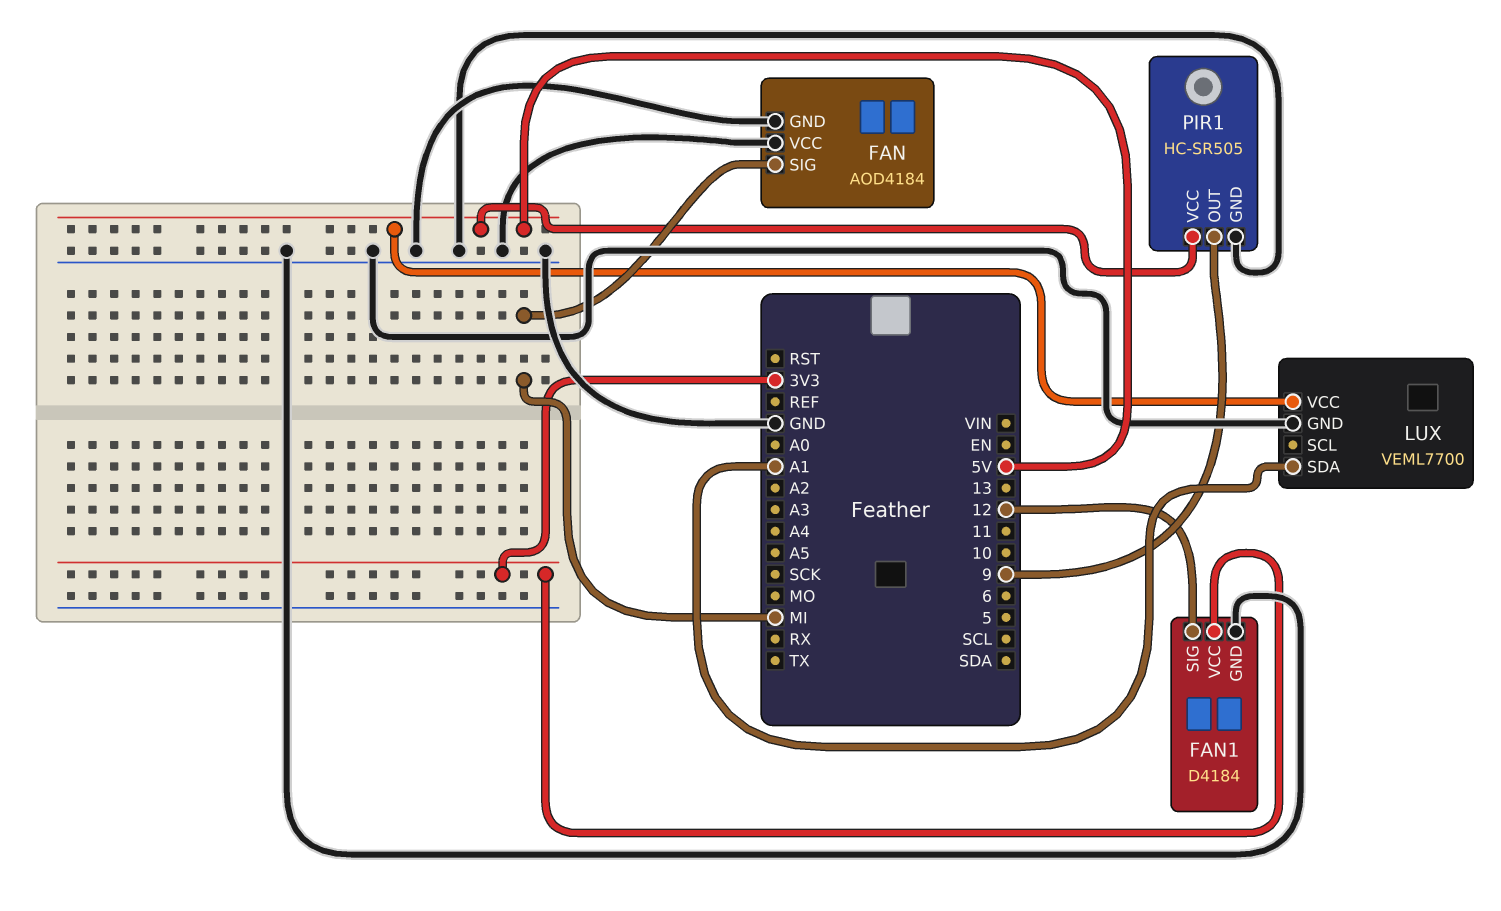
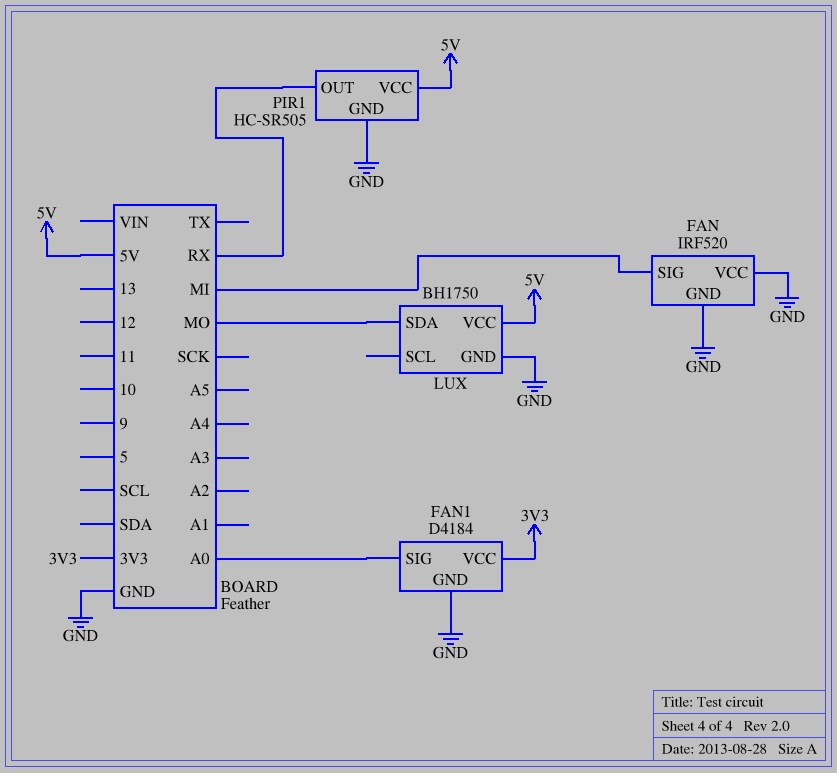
FAN: AOD4184 -> IRF520
FAN1 pin SIG: 12 -> A0
LUX: VEML7700 -> BH1750
LUX pin SDA: A1 -> MO
PIR1 pin OUT: 9 -> RX

